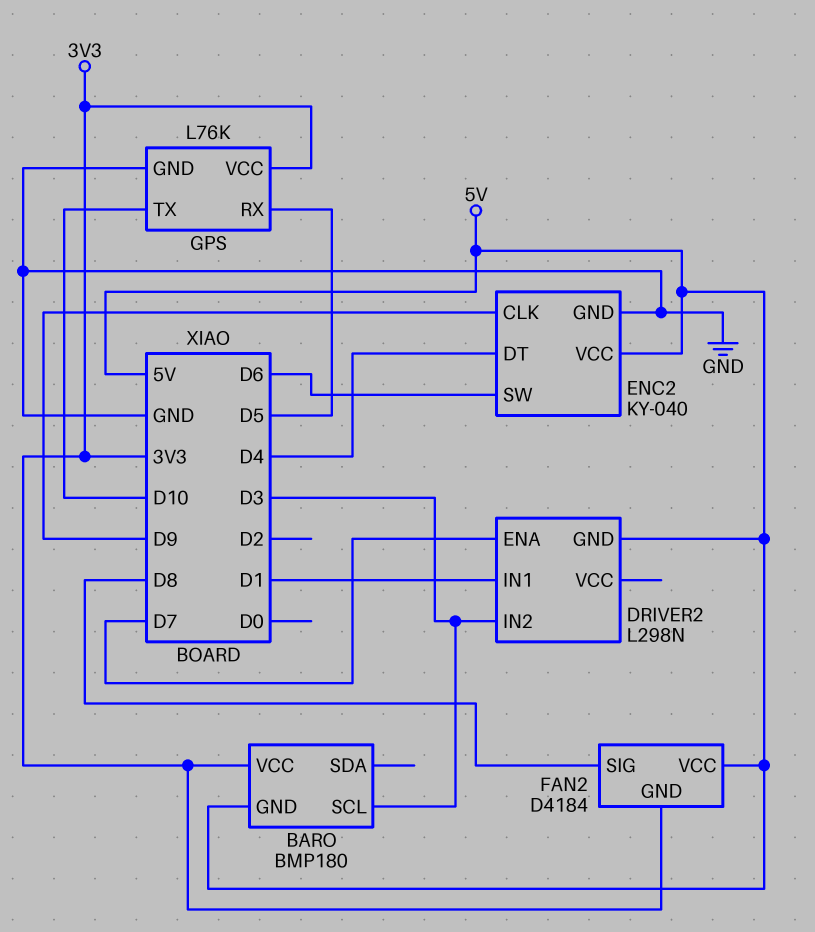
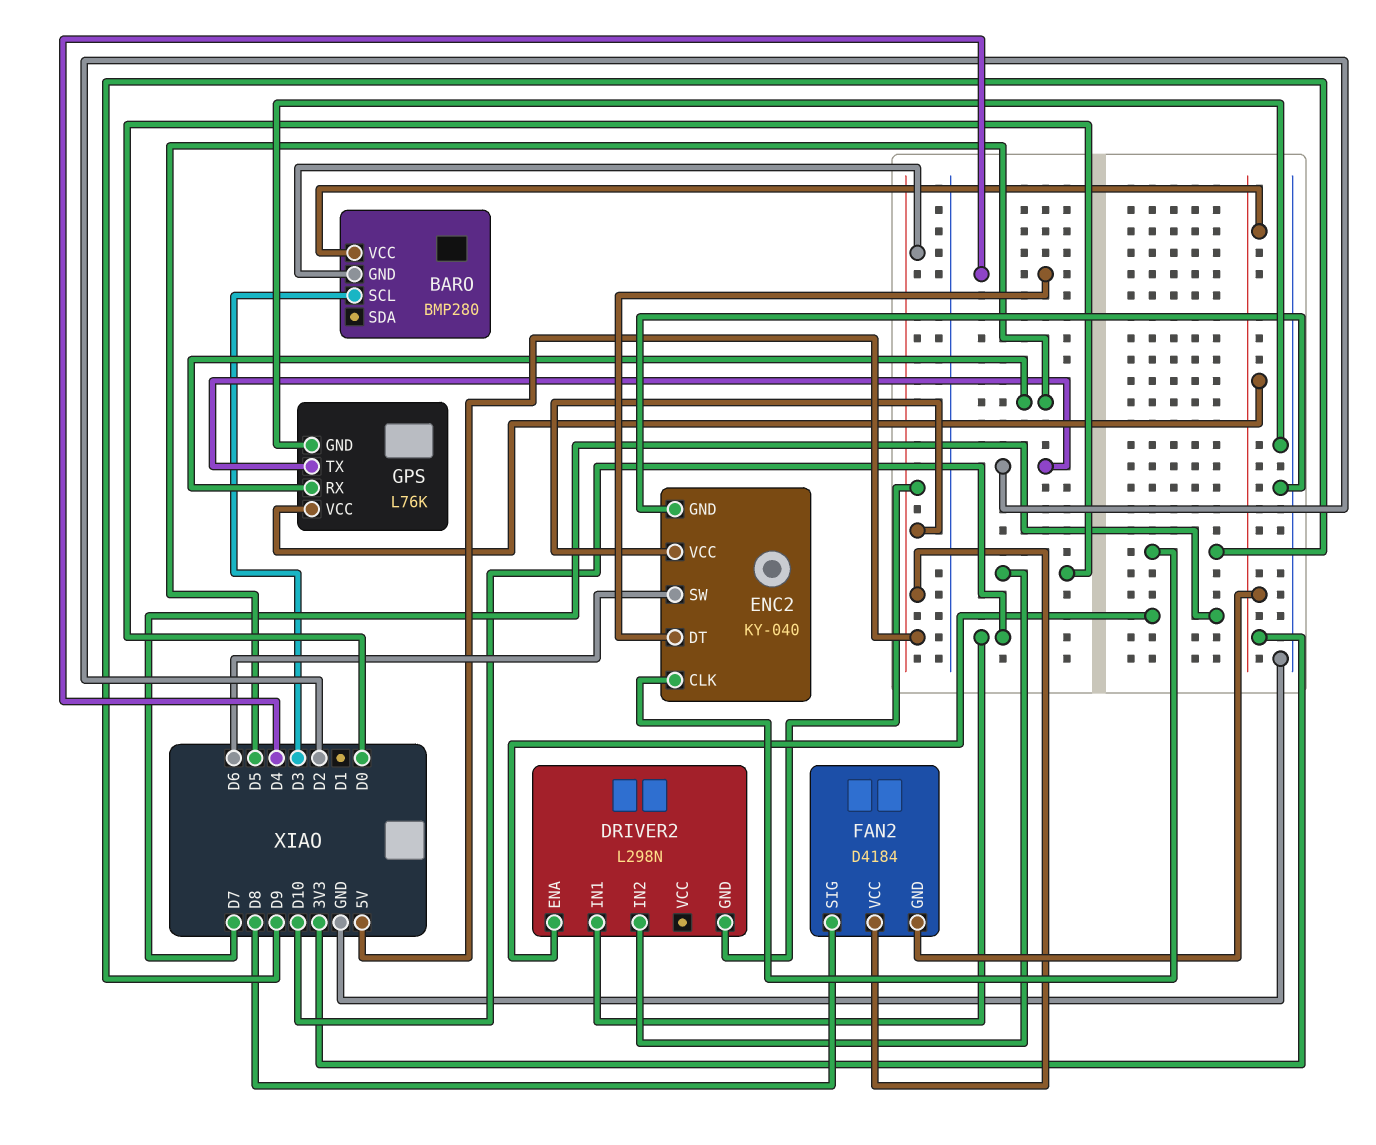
BARO: BMP180 -> BMP280
DRIVER2 pin IN1: D1 -> D10
DRIVER2 pin IN2: D3 -> D0
GPS pin TX: D10 -> D2

